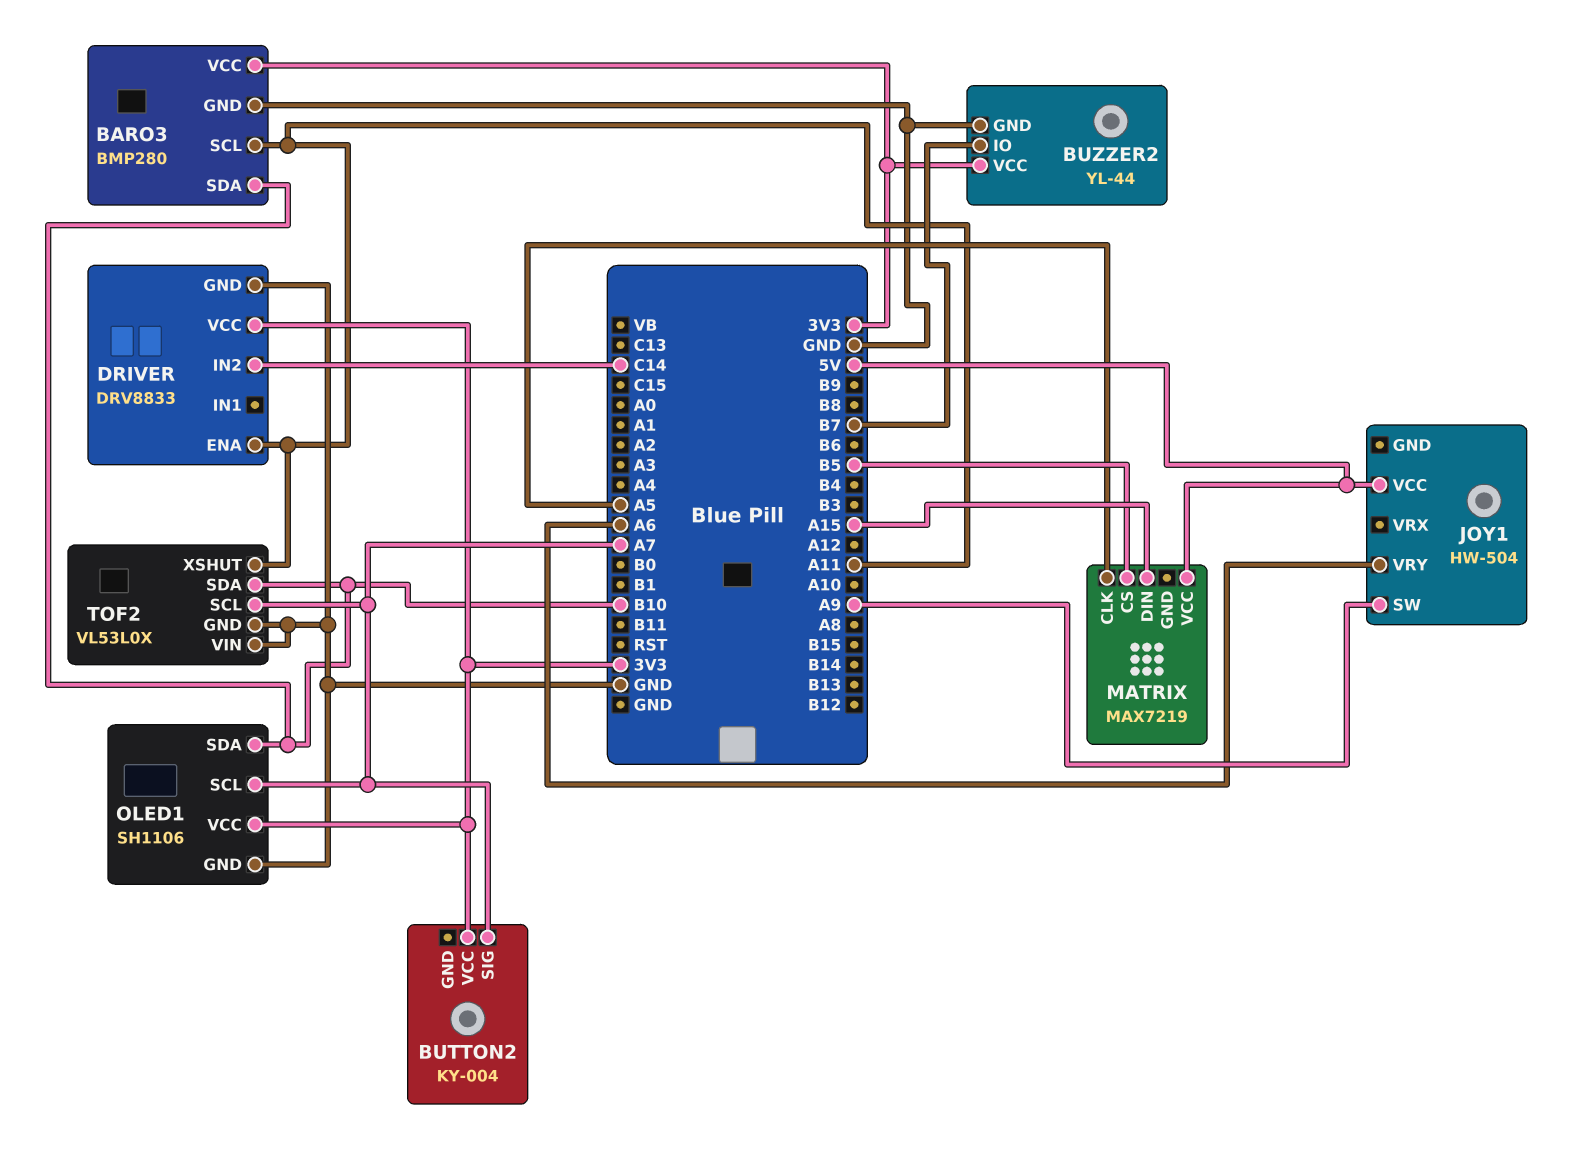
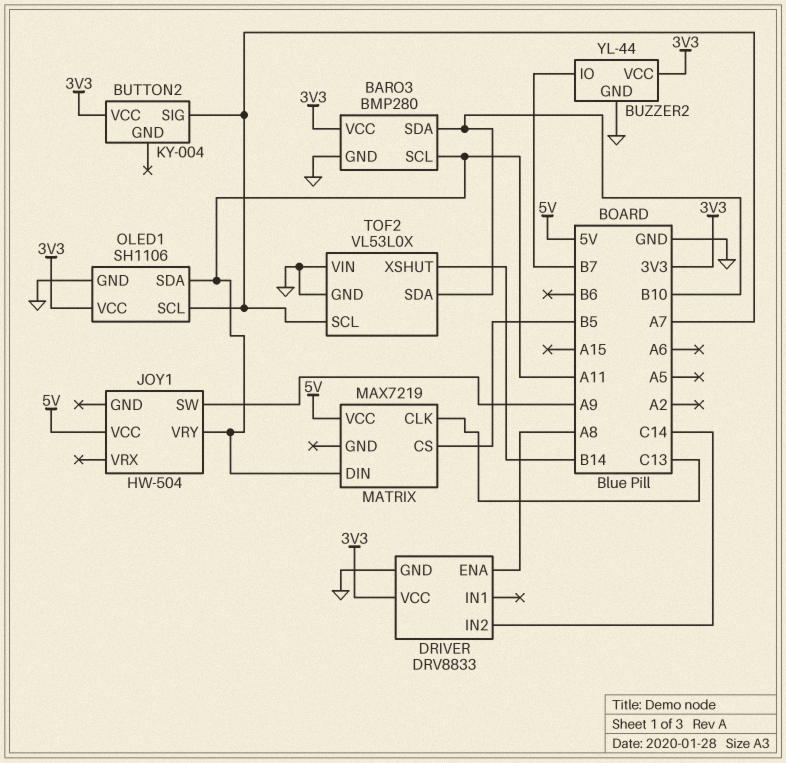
DRIVER pin ENA: A11 -> A8
JOY1 pin VRY: A6 -> A11
MATRIX pin CLK: A5 -> C13
MATRIX pin DIN: A15 -> A11
OLED1 pin SDA: B10 -> A11
TOF2 pin XSHUT: A11 -> B14

